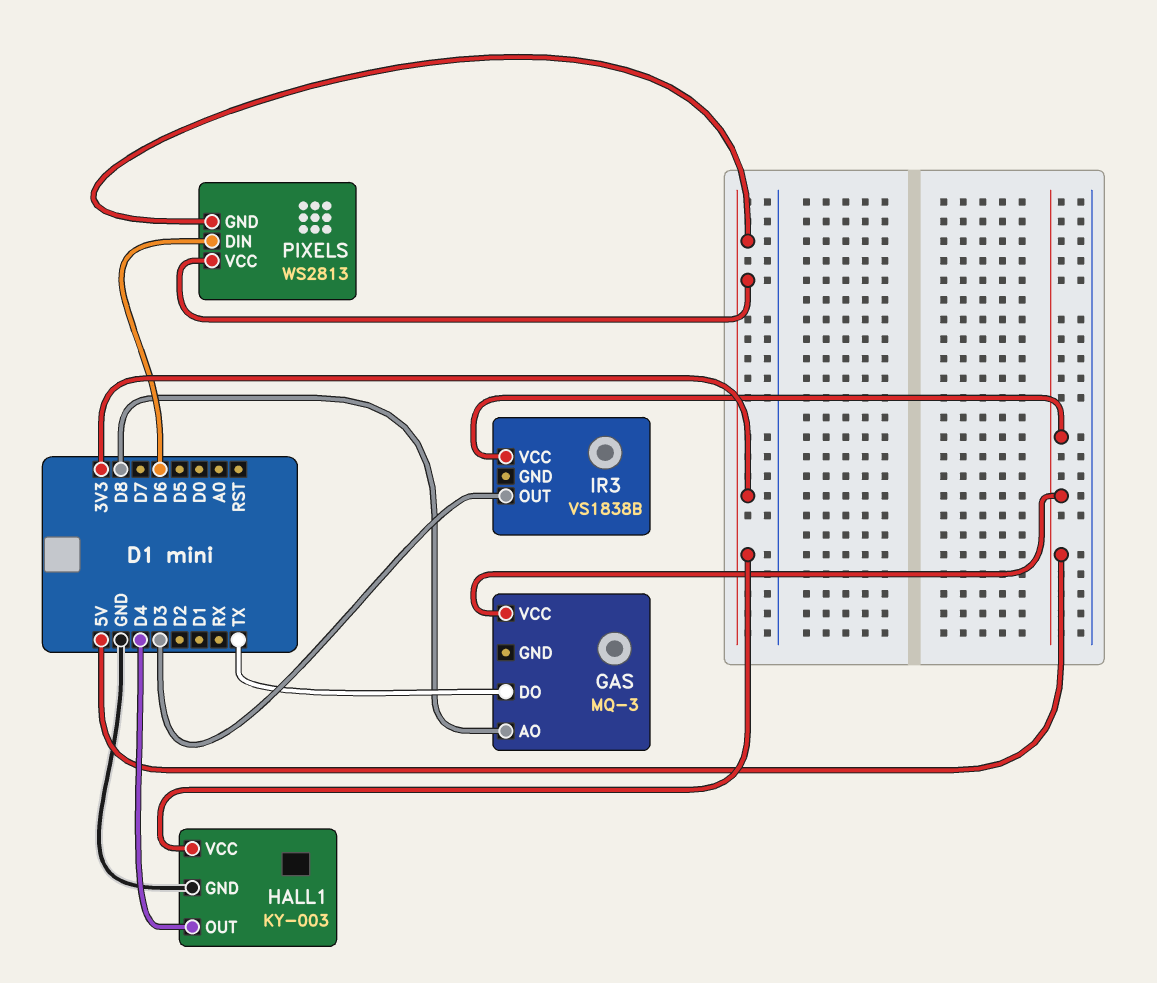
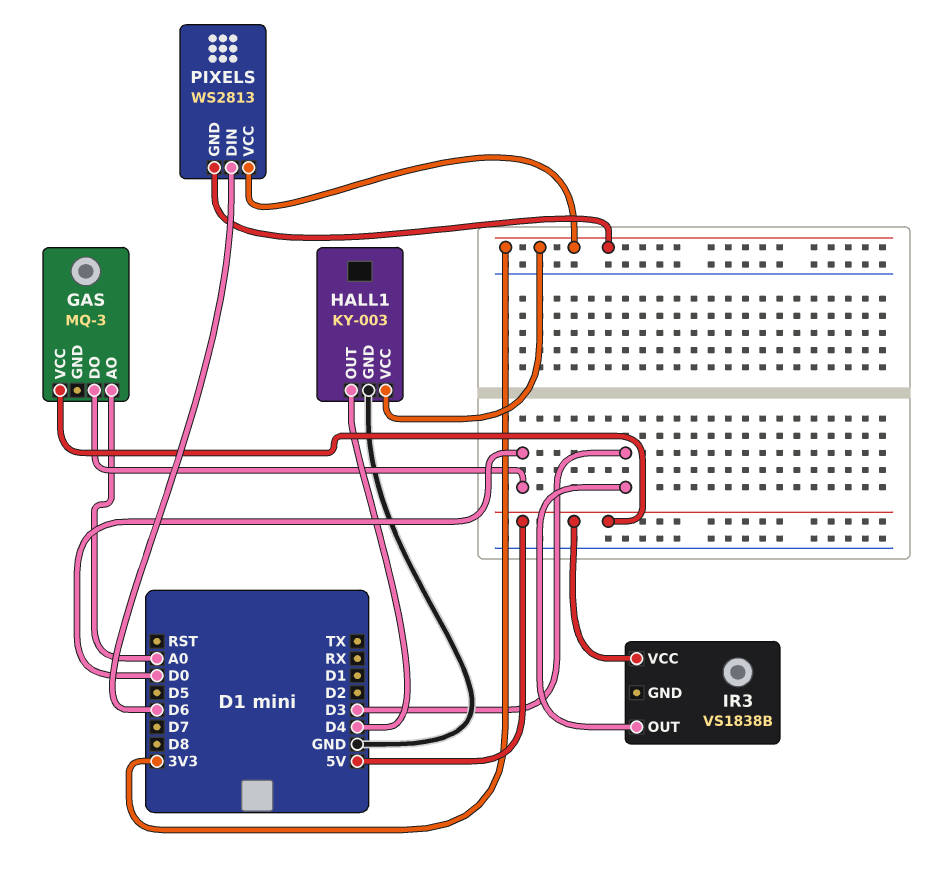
GAS pin AO: D8 -> A0
GAS pin DO: TX -> D0

